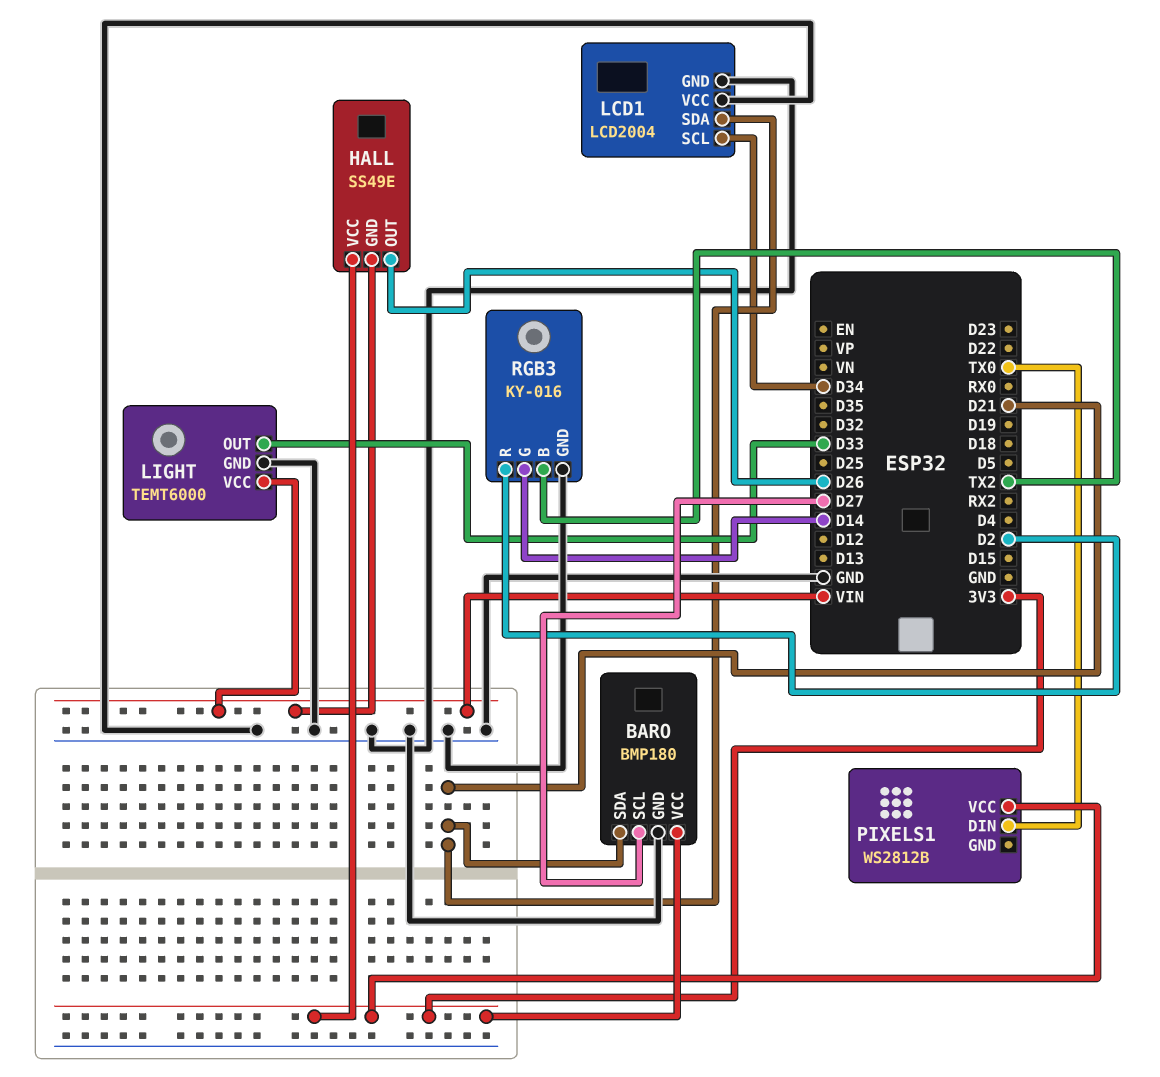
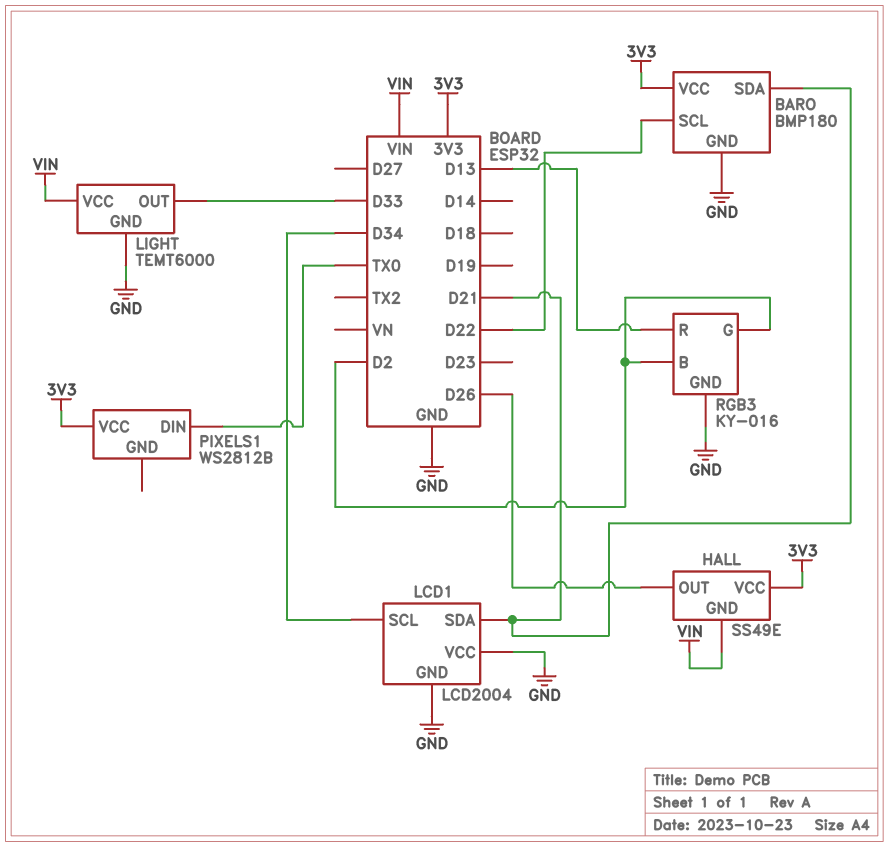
BARO pin SCL: D27 -> D22
RGB3 pin B: TX2 -> D2
RGB3 pin G: D14 -> D2
RGB3 pin R: D2 -> D13

